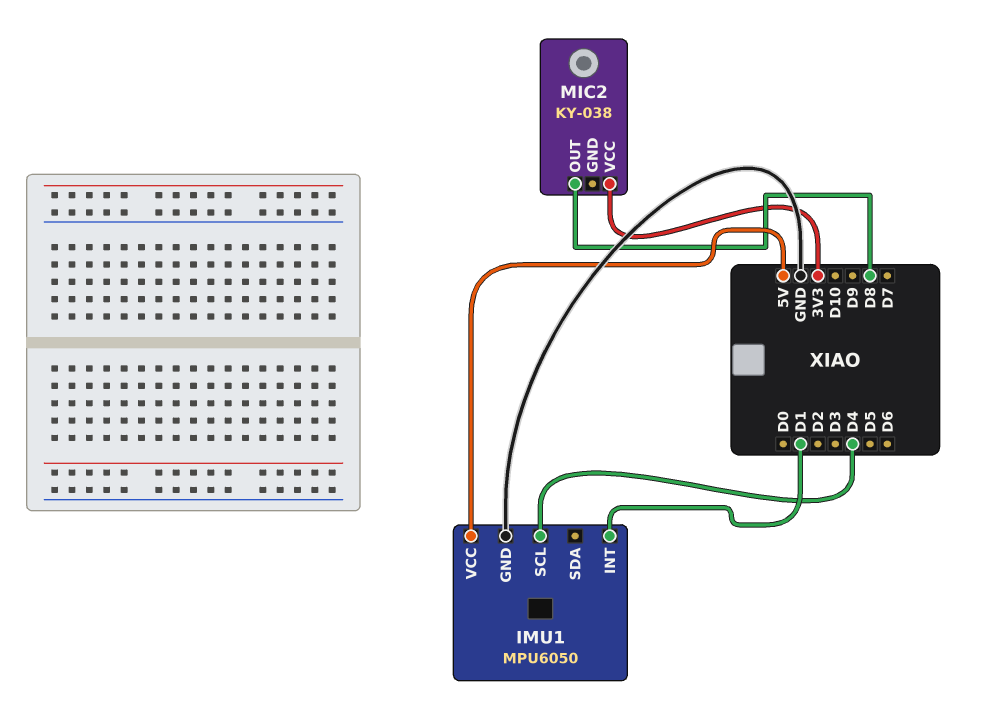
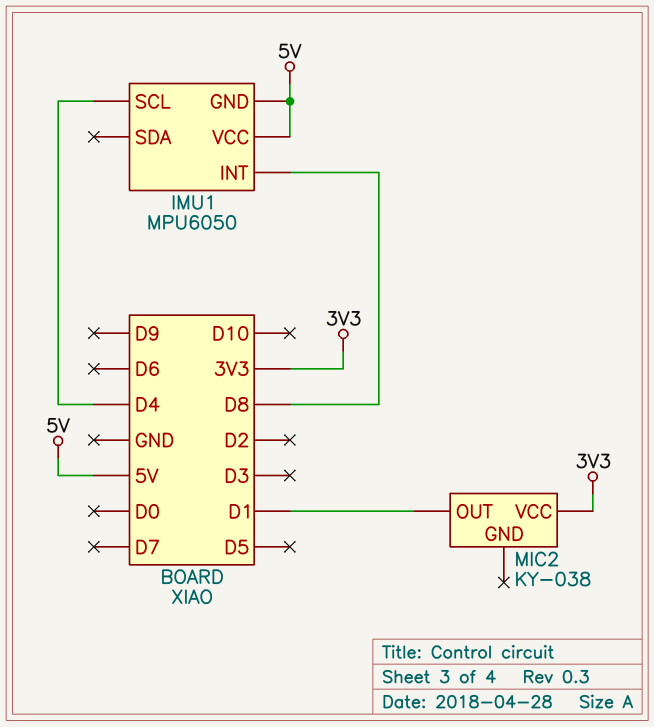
IMU1 pin GND: GND -> 5V
IMU1 pin INT: D1 -> D8
MIC2 pin OUT: D8 -> D1

